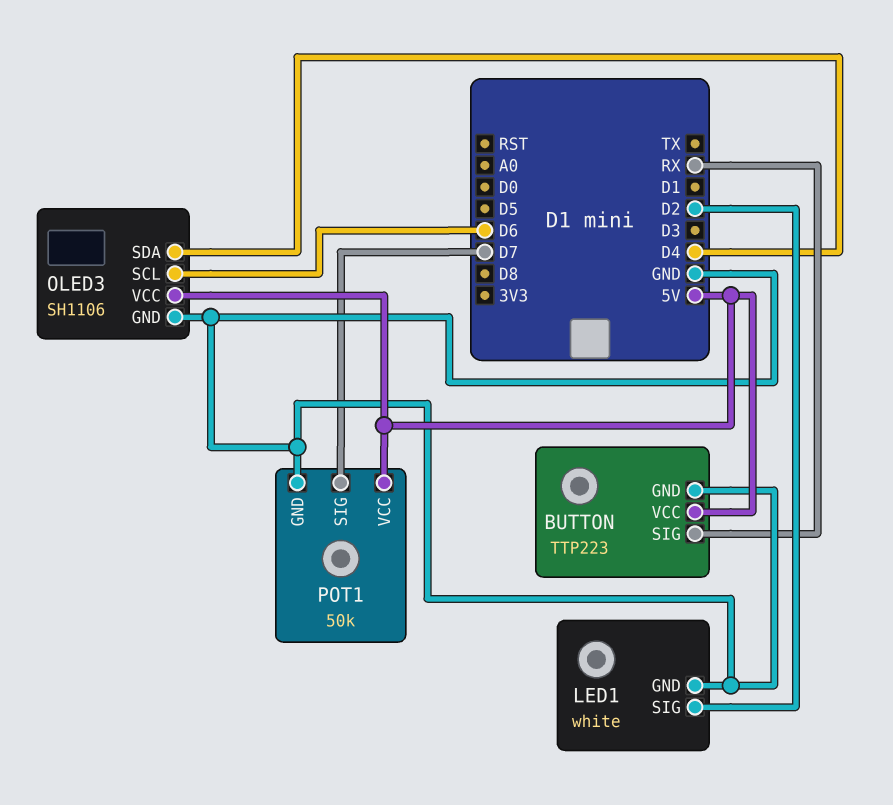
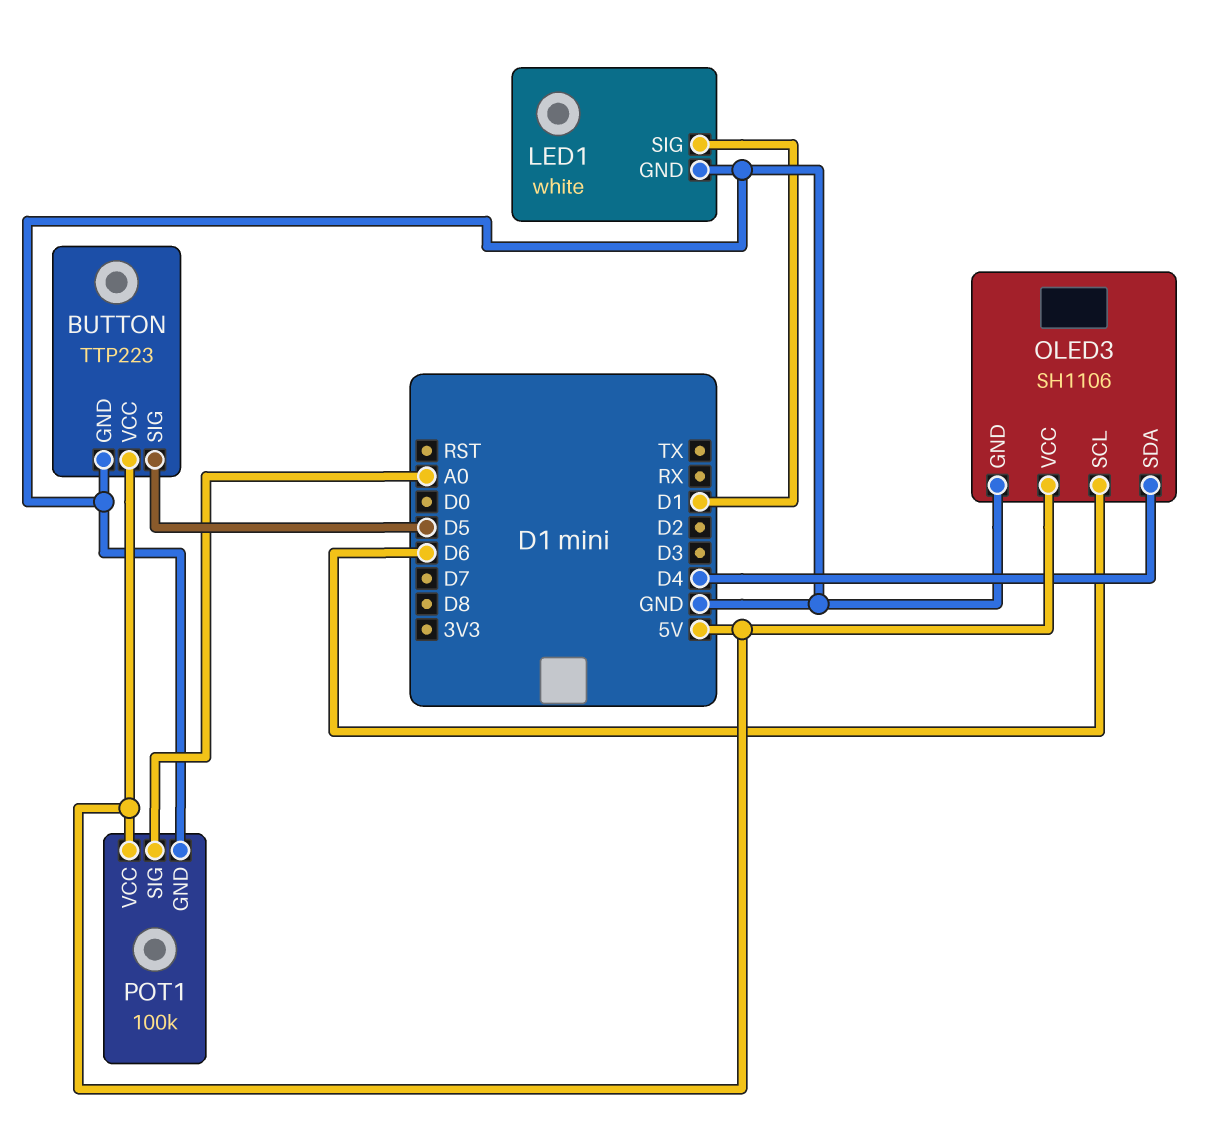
BUTTON pin SIG: RX -> D5
LED1 pin SIG: D2 -> D1
POT1: 50k -> 100k
POT1 pin SIG: D7 -> A0

